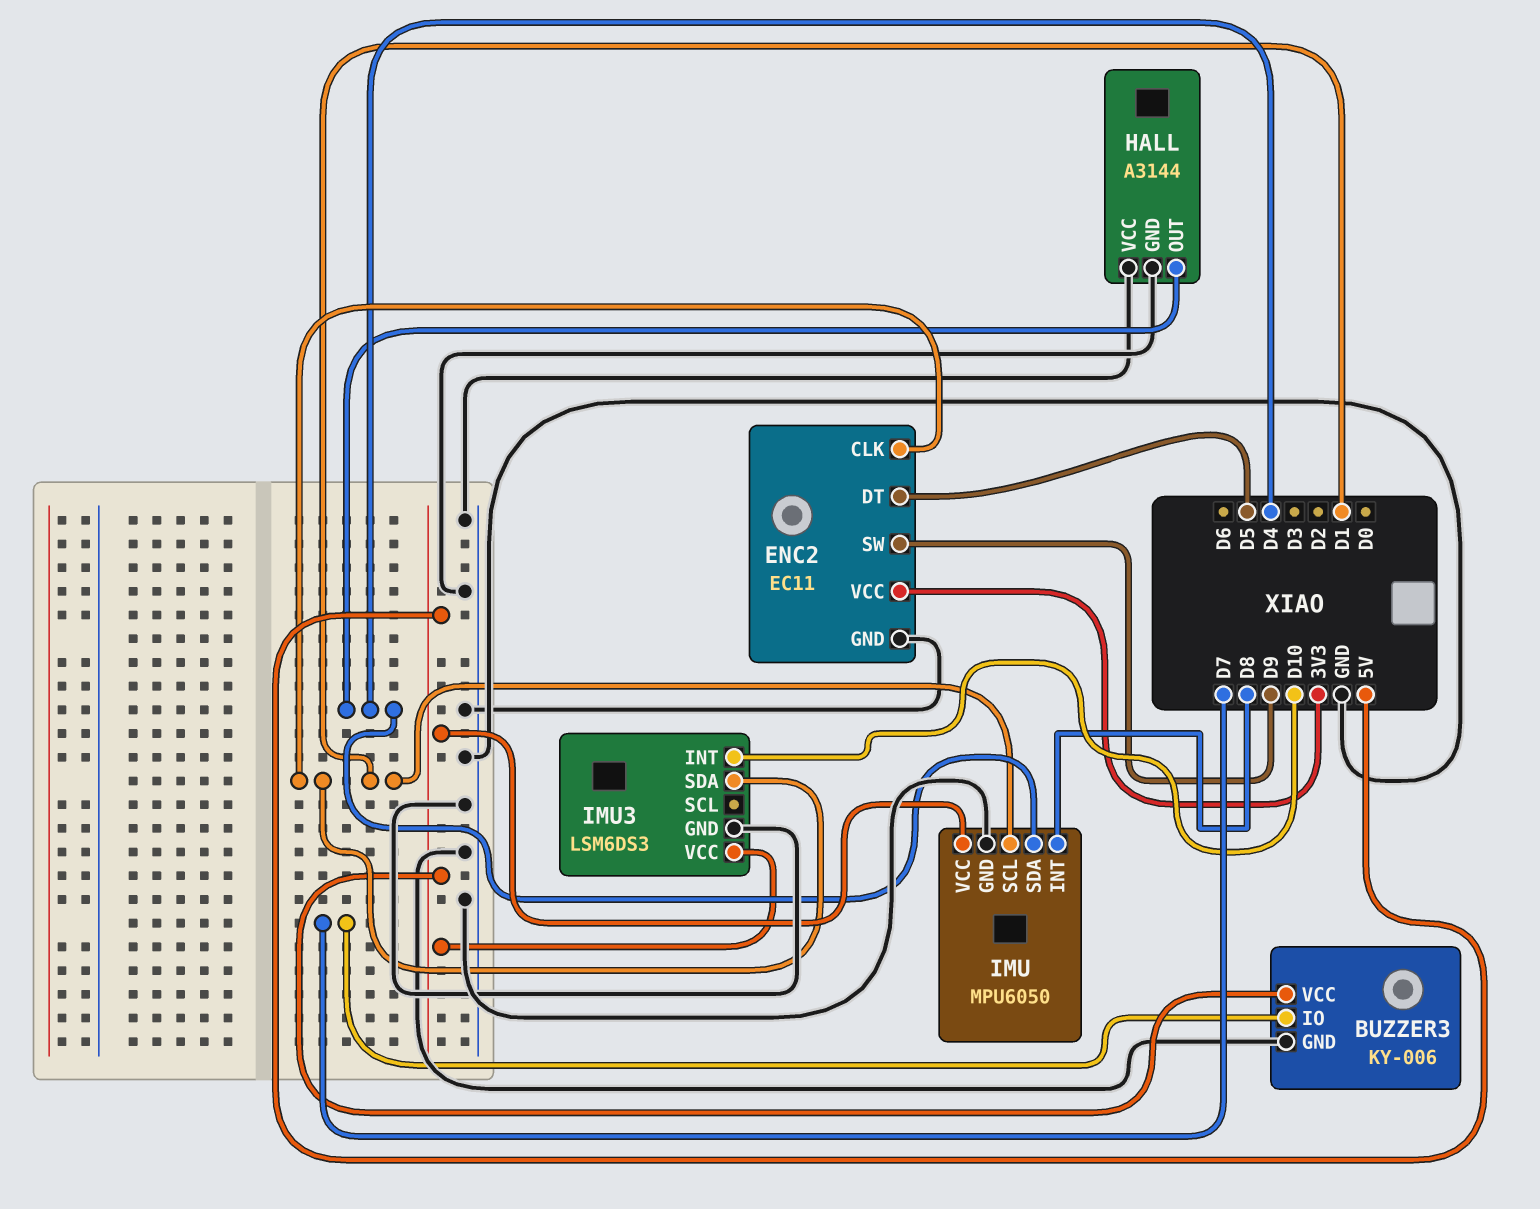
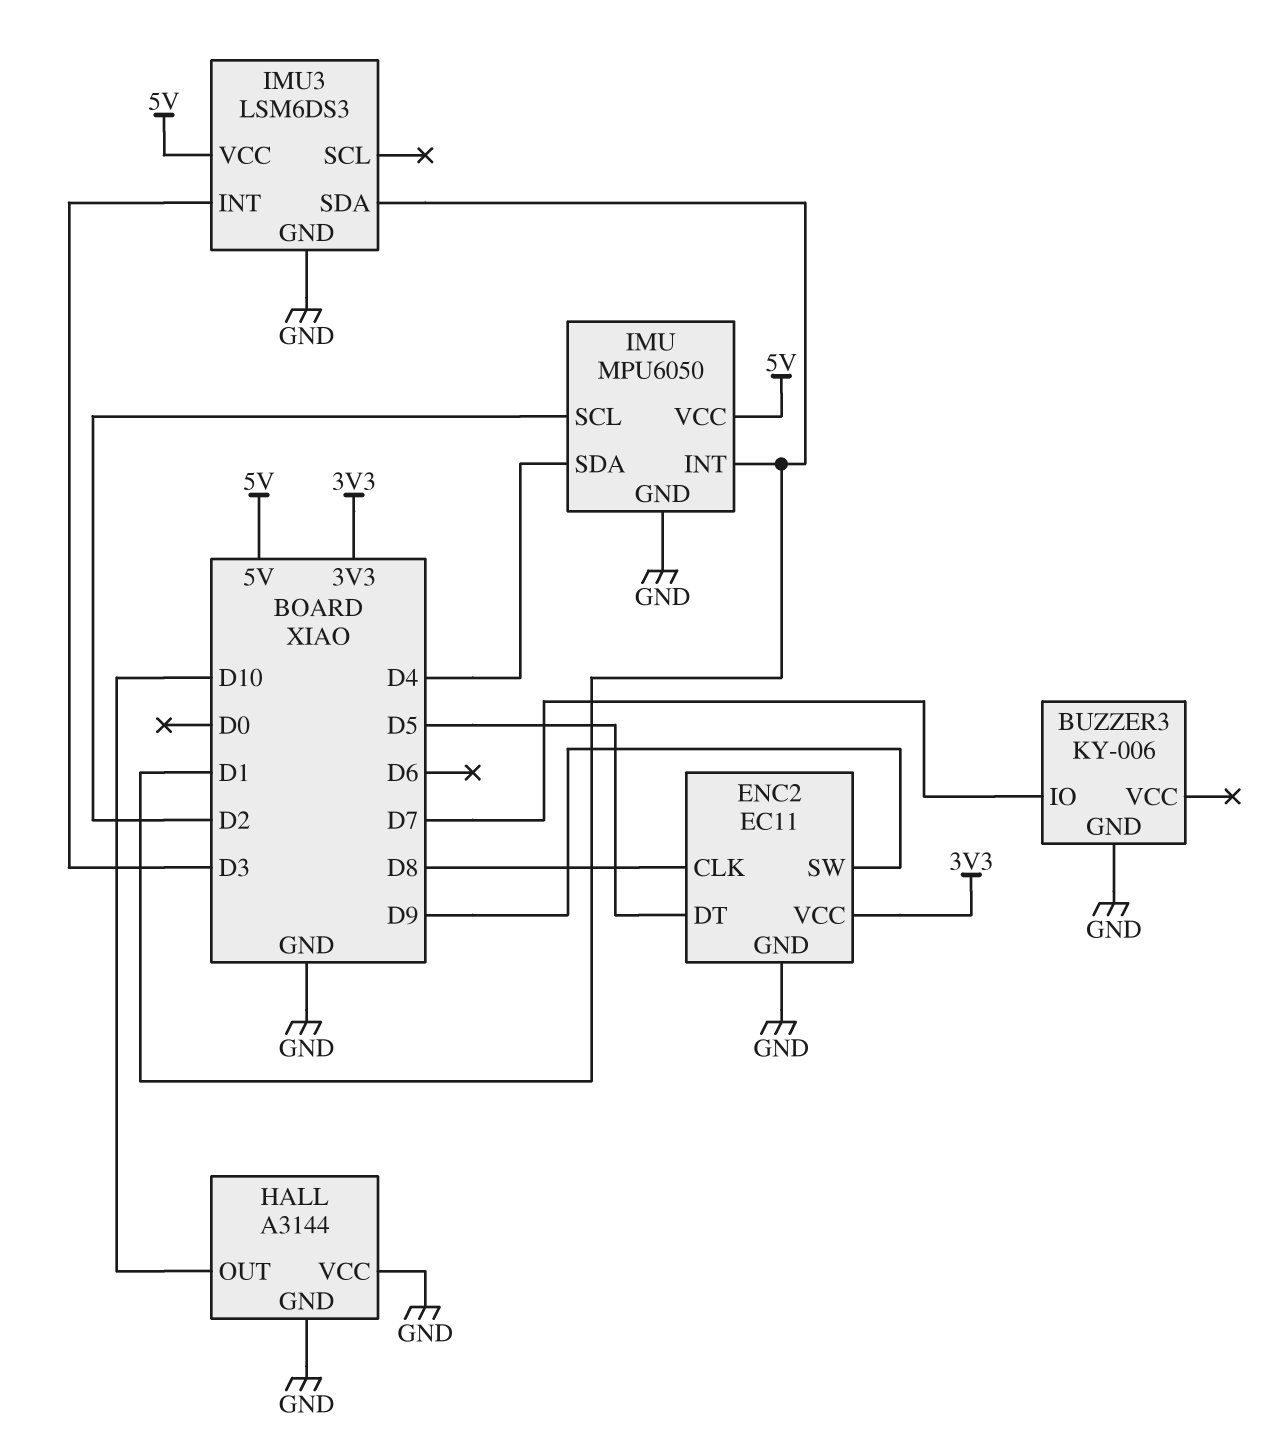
BUZZER3 pin VCC: 5V -> none
ENC2 pin CLK: D1 -> D8
HALL pin OUT: D4 -> D10
IMU pin INT: D8 -> D1
IMU pin SCL: D1 -> D2
IMU3 pin INT: D10 -> D3

